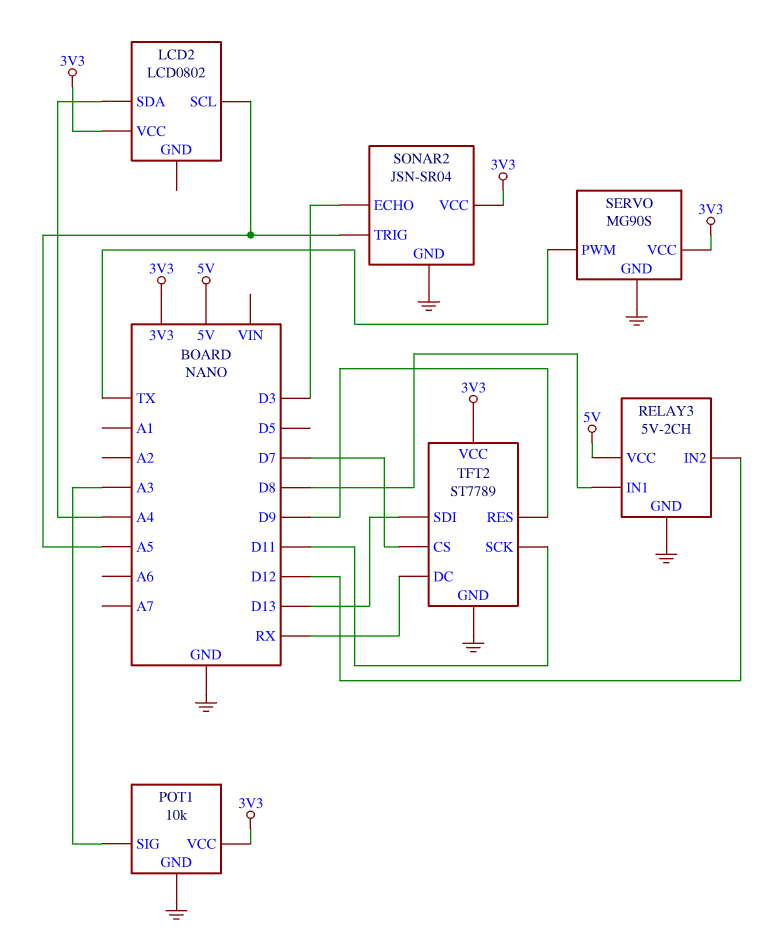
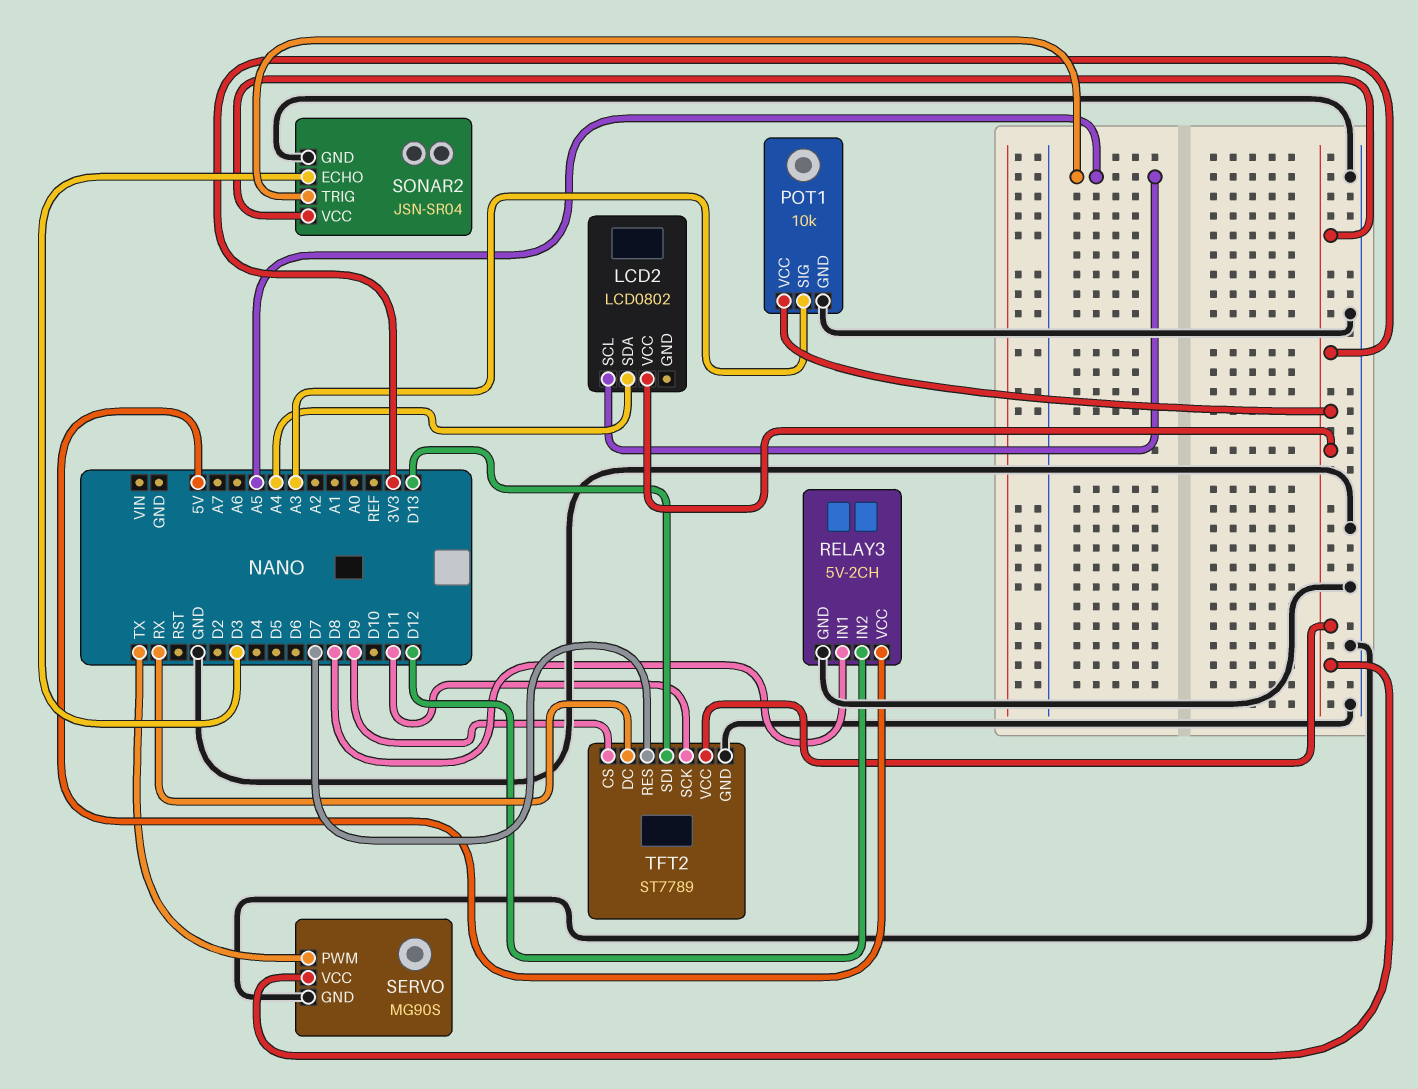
TFT2 pin CS: D7 -> D9
TFT2 pin RES: D9 -> D7

